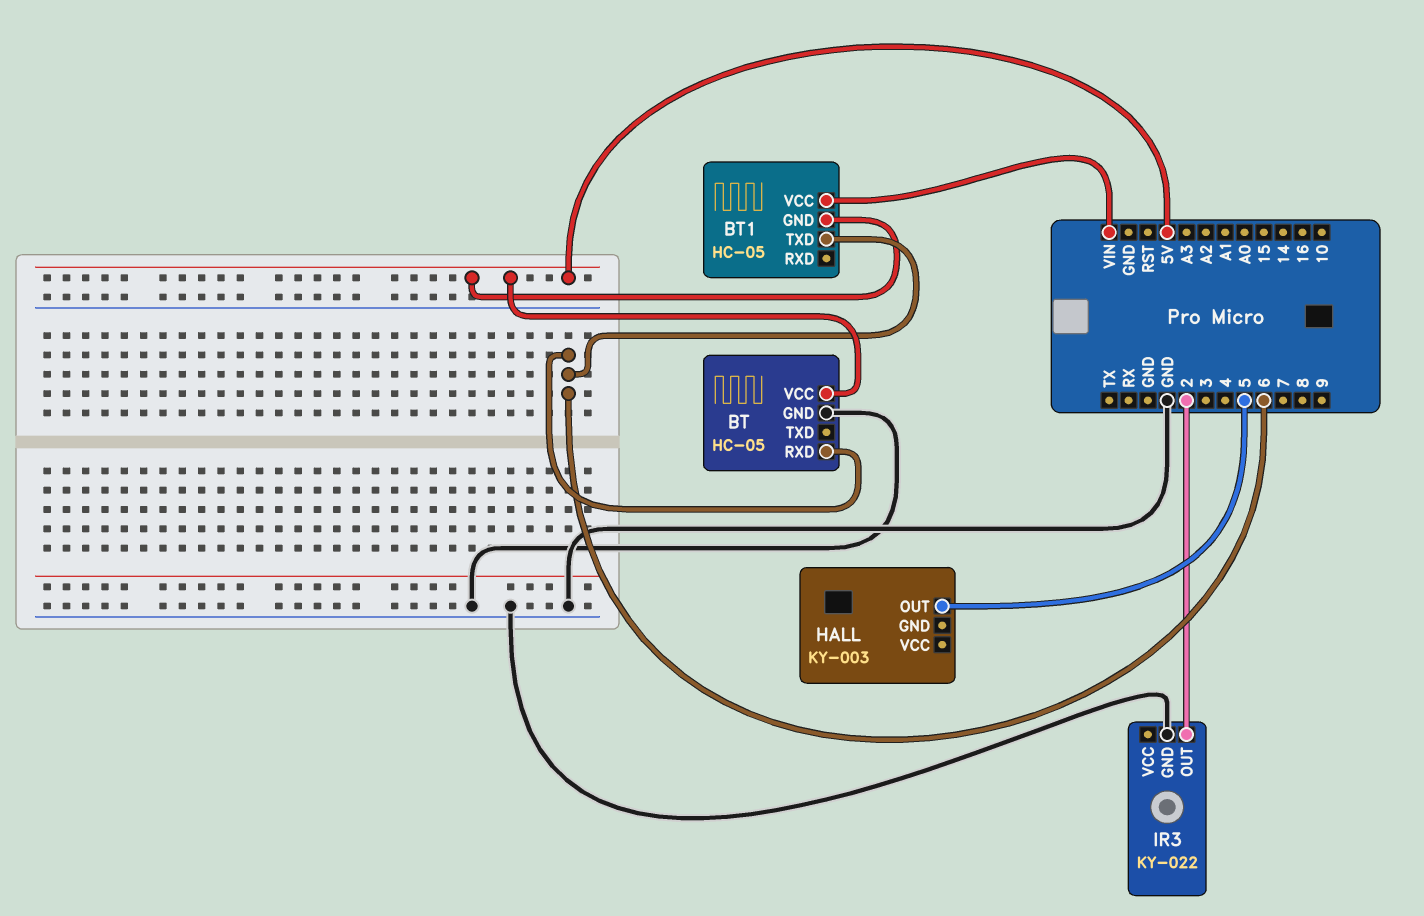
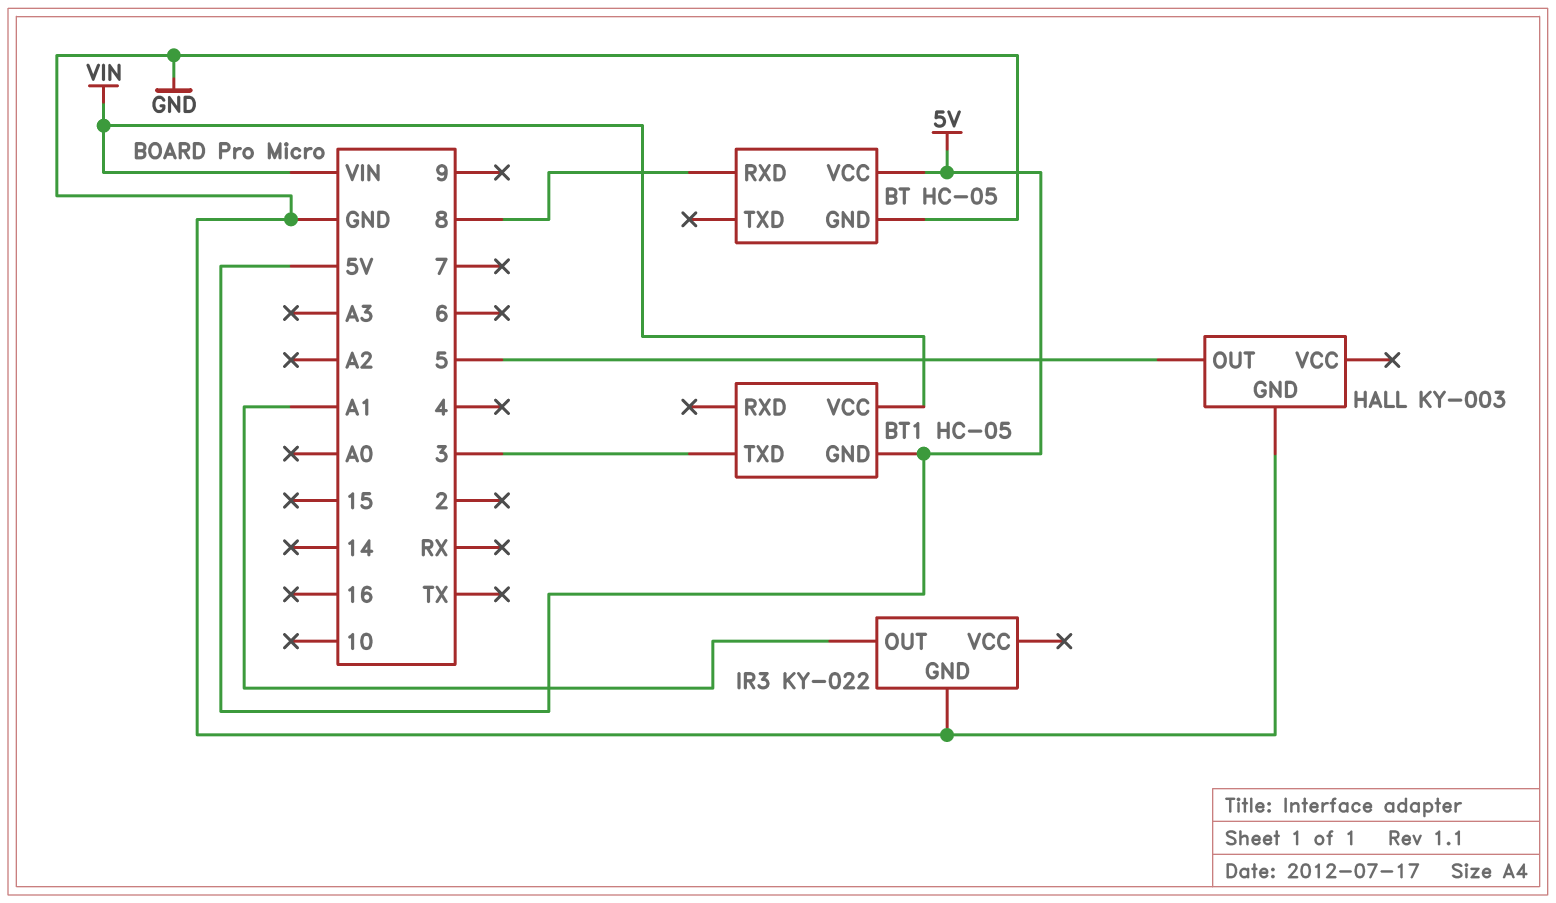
BT pin RXD: 6 -> 8
BT1 pin TXD: 6 -> 3
HALL pin GND: none -> GND
IR3 pin OUT: 2 -> A1

